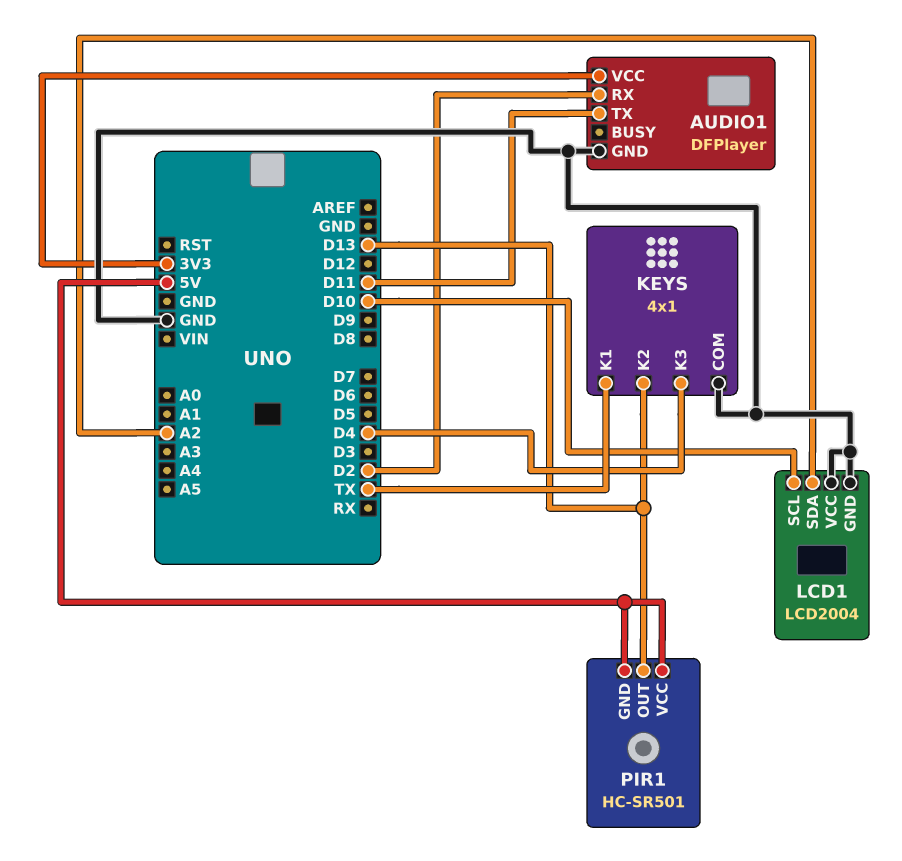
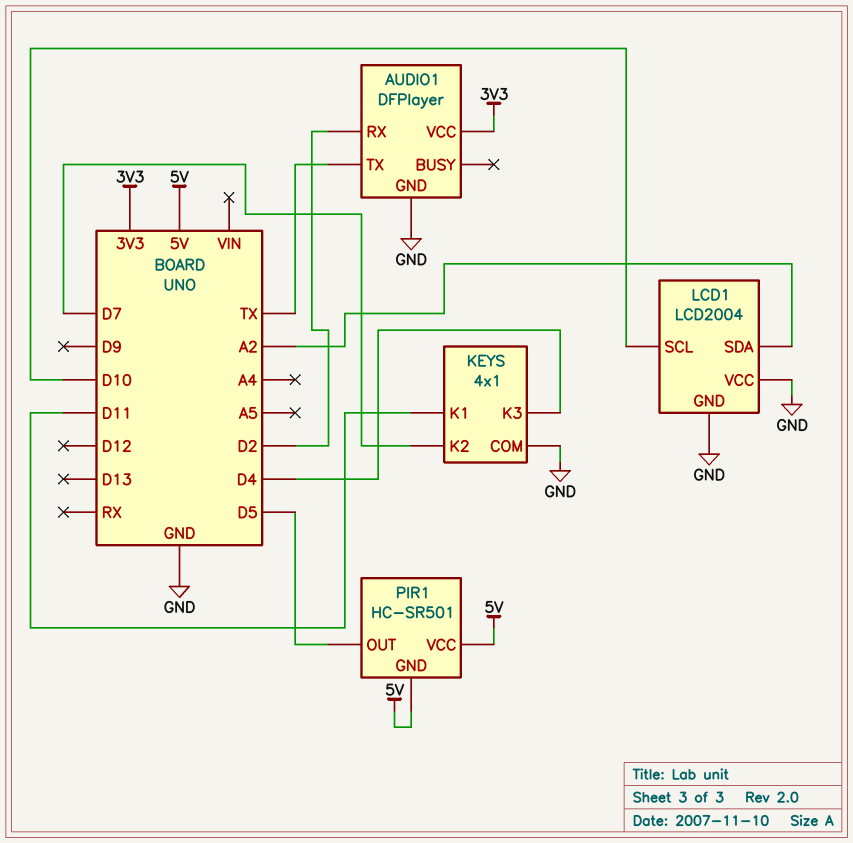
AUDIO1 pin TX: D11 -> TX
KEYS pin K1: TX -> D11
KEYS pin K2: D13 -> D7
PIR1 pin OUT: D13 -> D5

